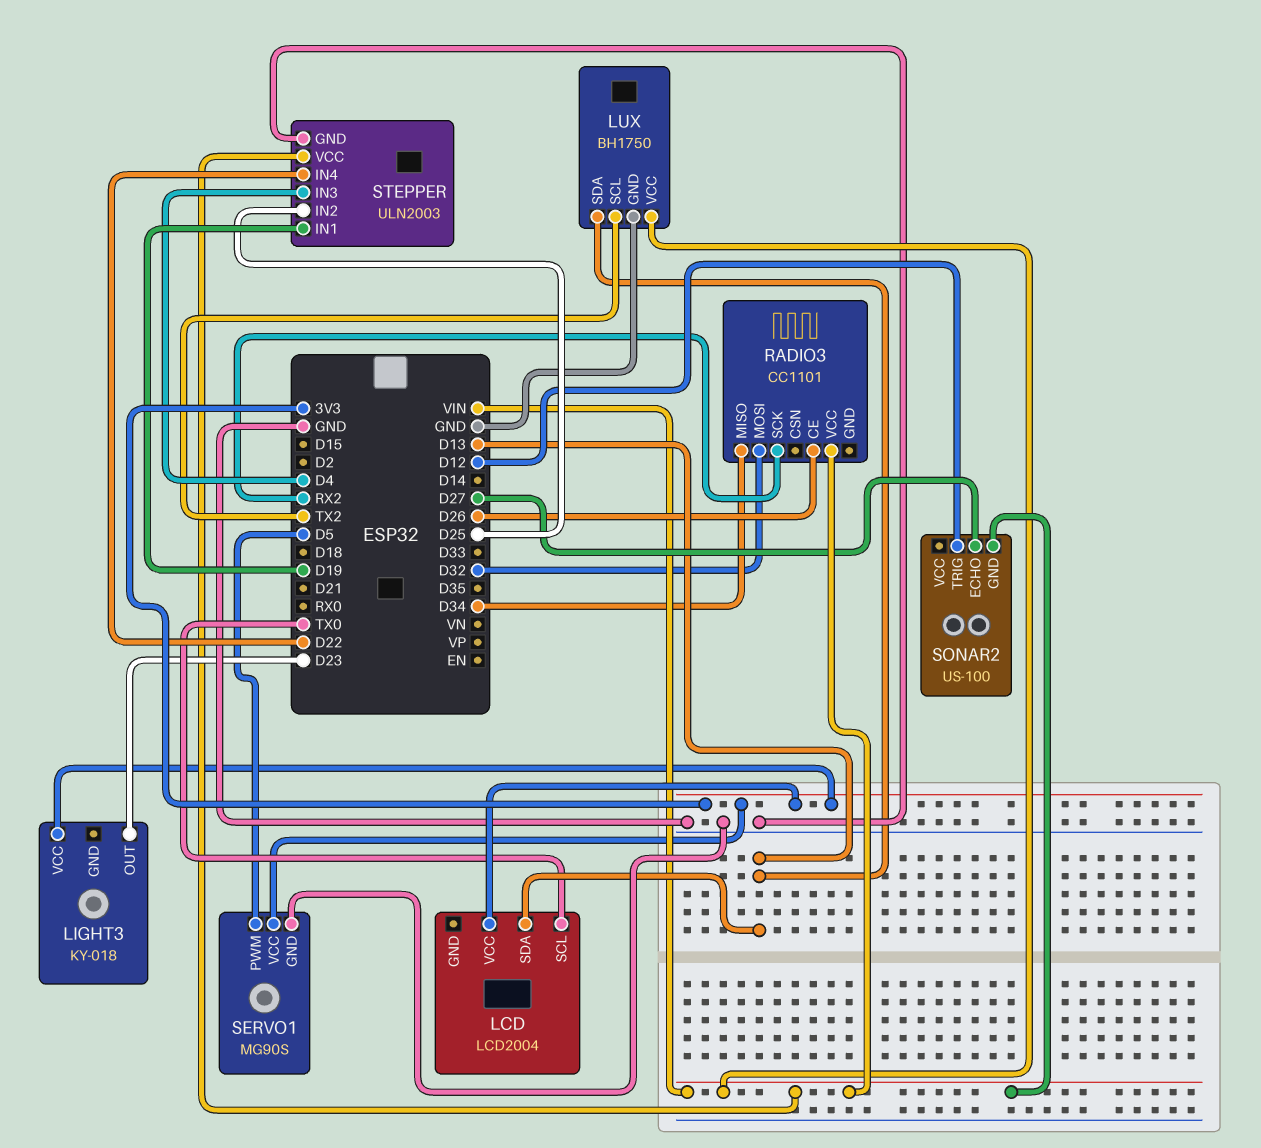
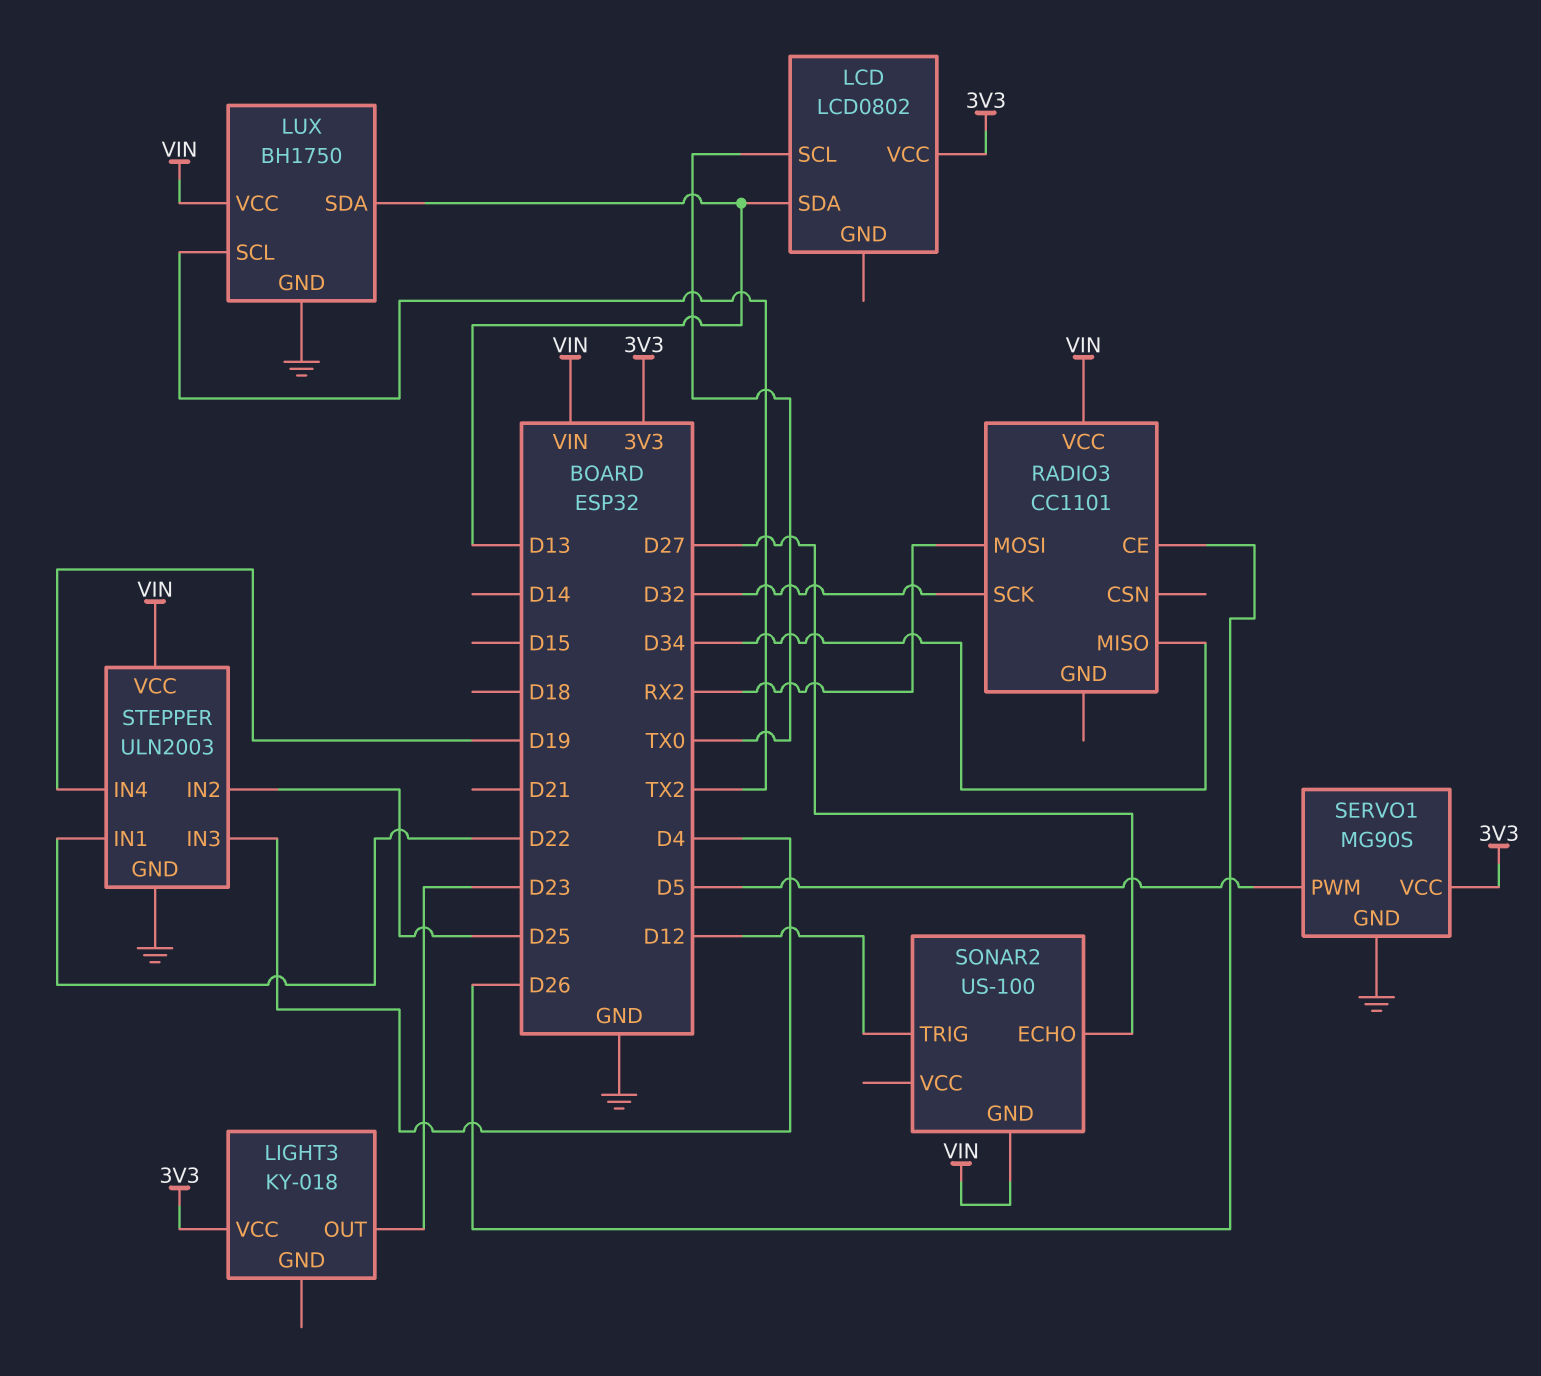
LCD: LCD2004 -> LCD0802
RADIO3 pin MOSI: D32 -> RX2
RADIO3 pin SCK: RX2 -> D32
STEPPER pin IN1: D19 -> D22
STEPPER pin IN4: D22 -> D19

